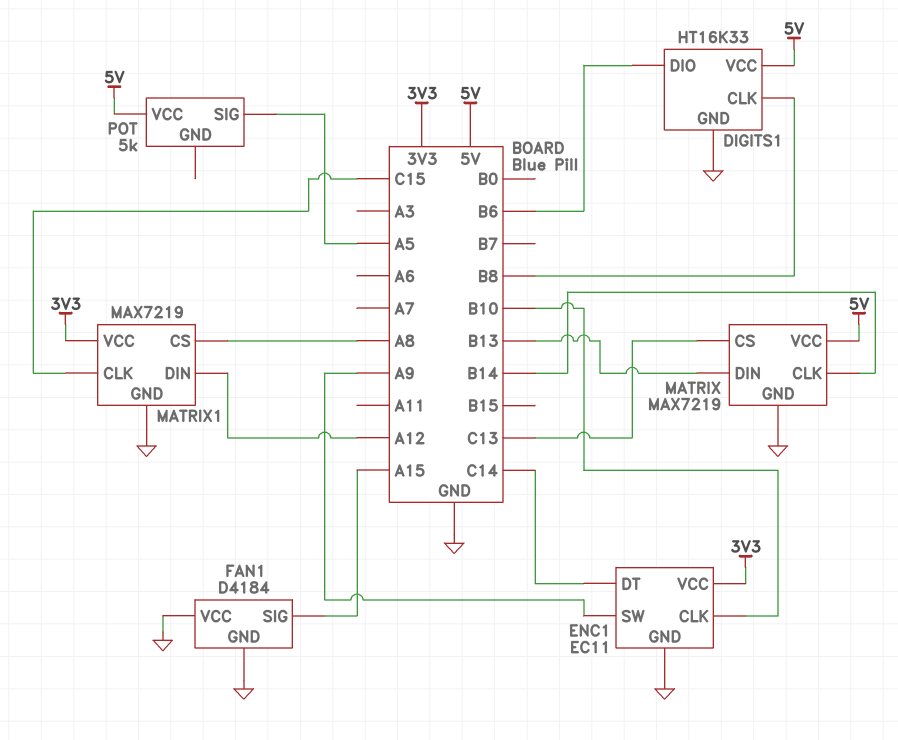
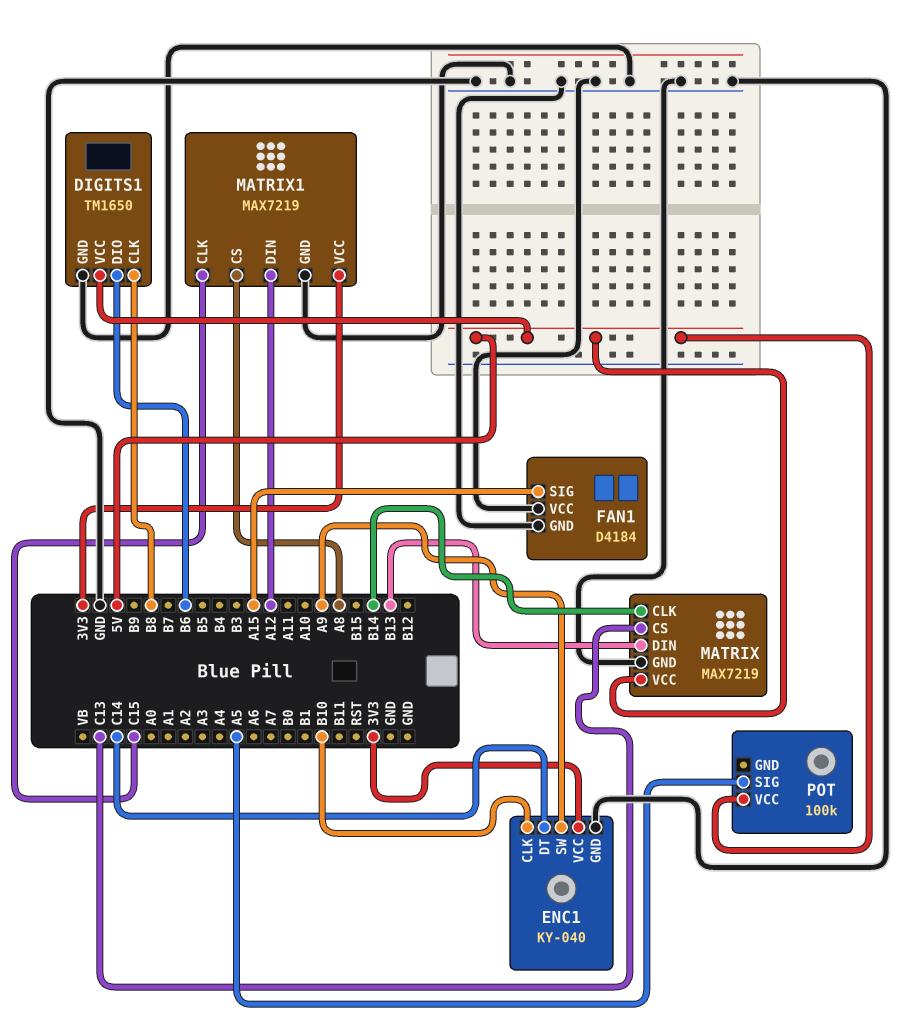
DIGITS1: HT16K33 -> TM1650
ENC1: EC11 -> KY-040
POT: 5k -> 100k

